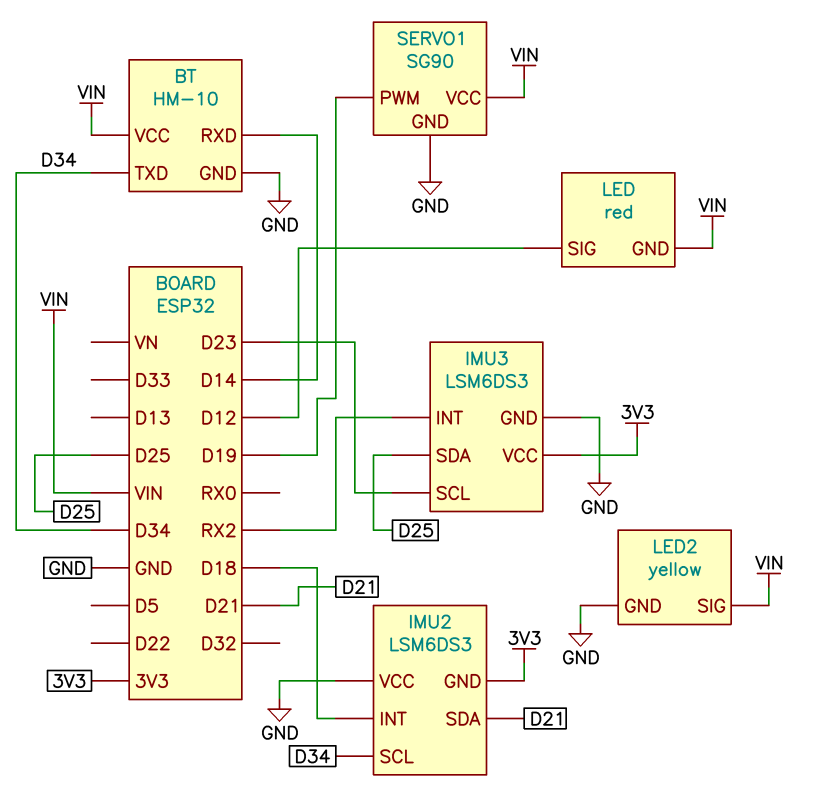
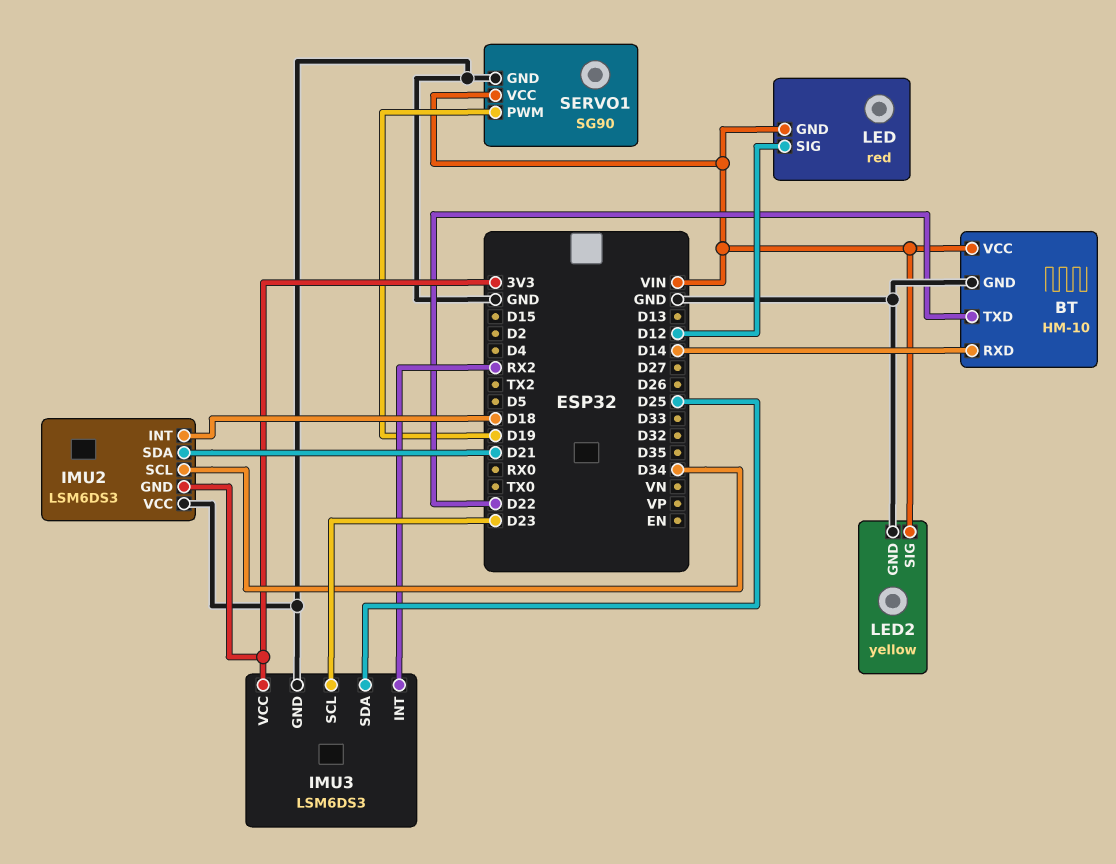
BT pin TXD: D34 -> D22

